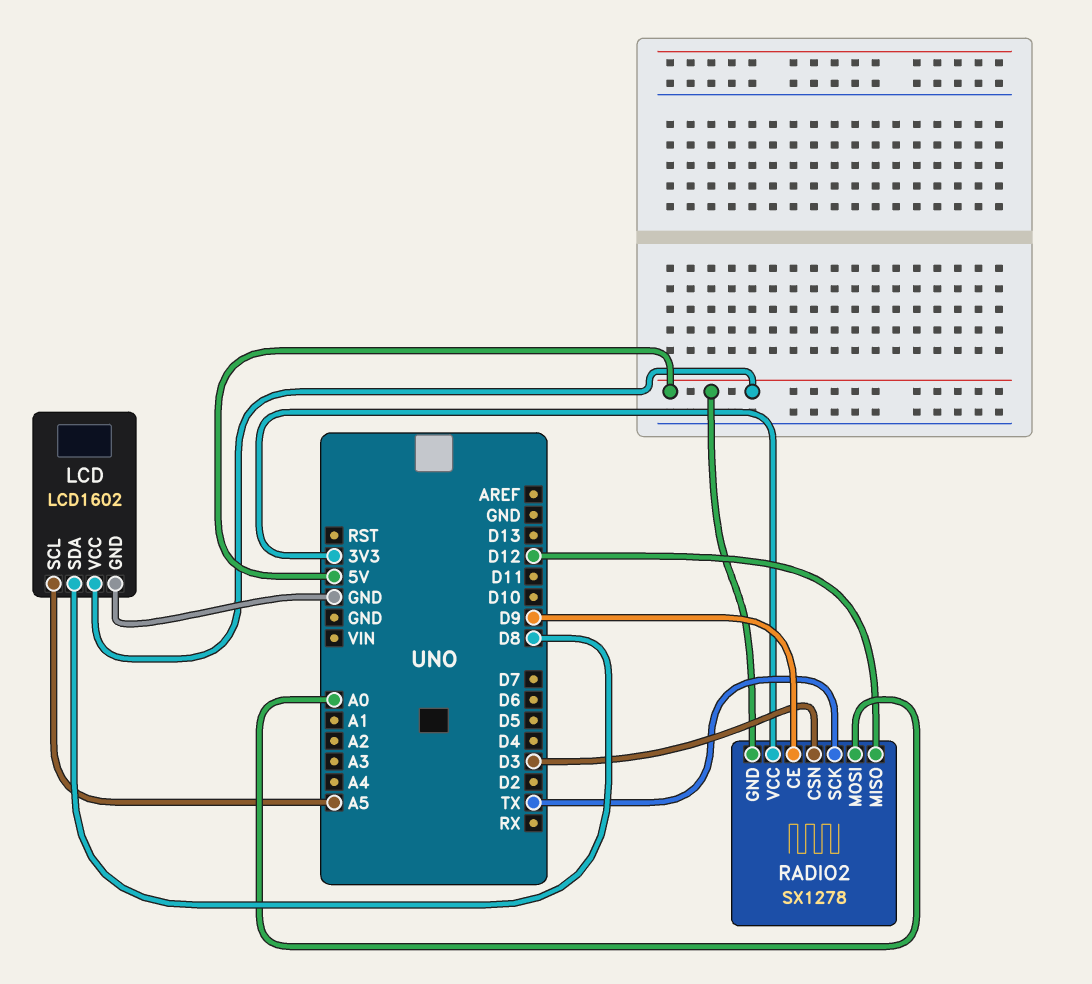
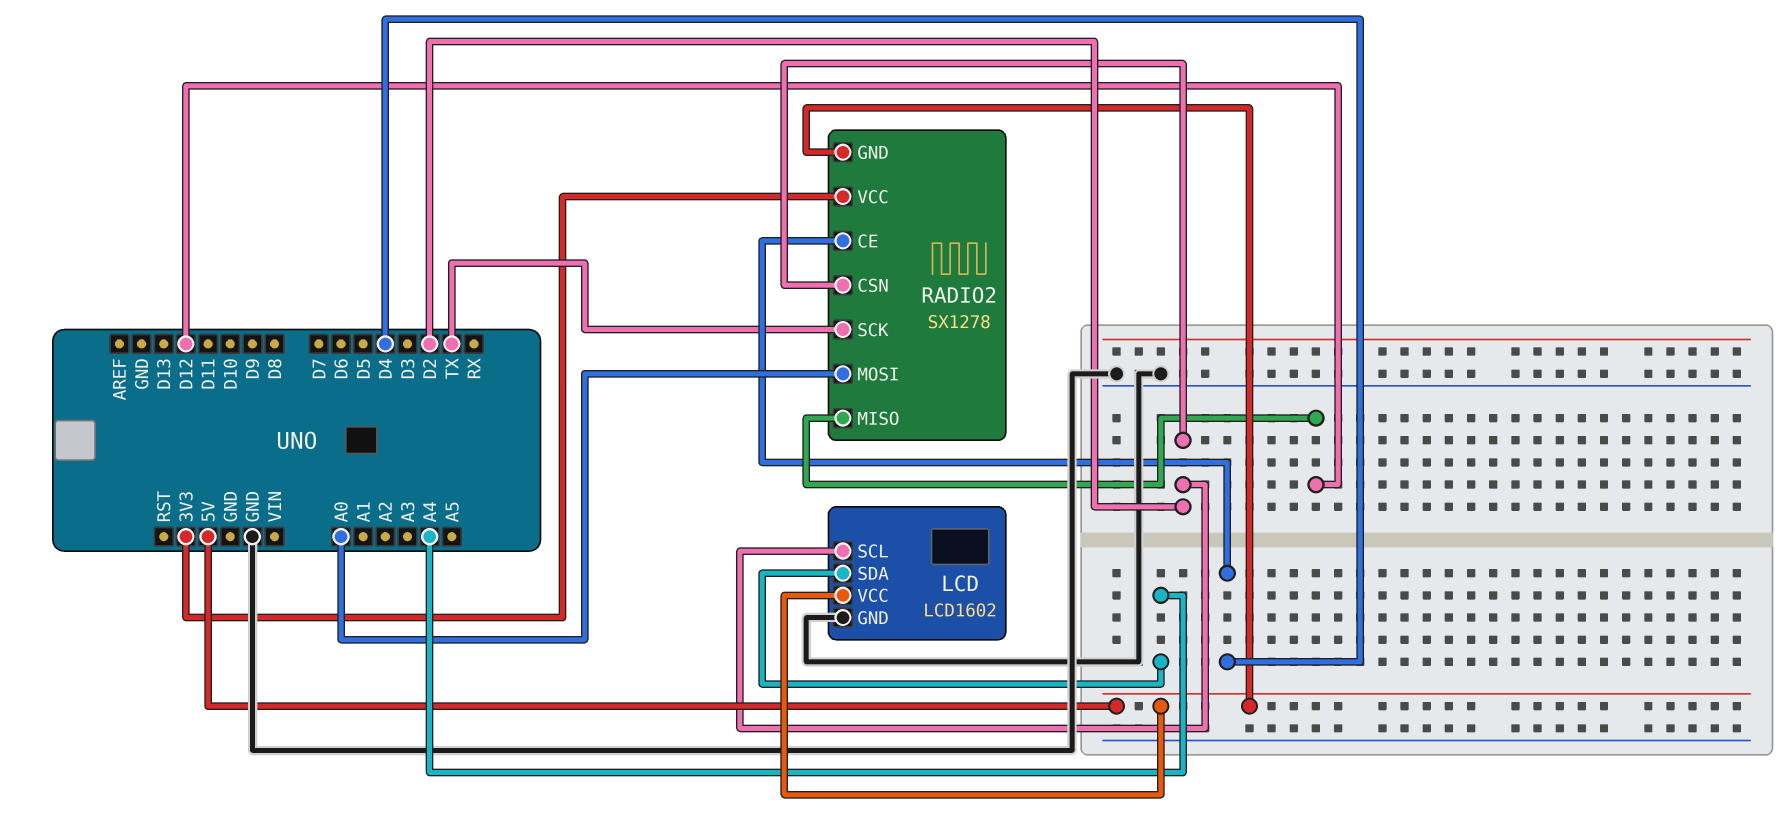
LCD pin SCL: A5 -> D2
LCD pin SDA: D8 -> A4
RADIO2 pin CE: D9 -> D4
RADIO2 pin CSN: D3 -> D2

